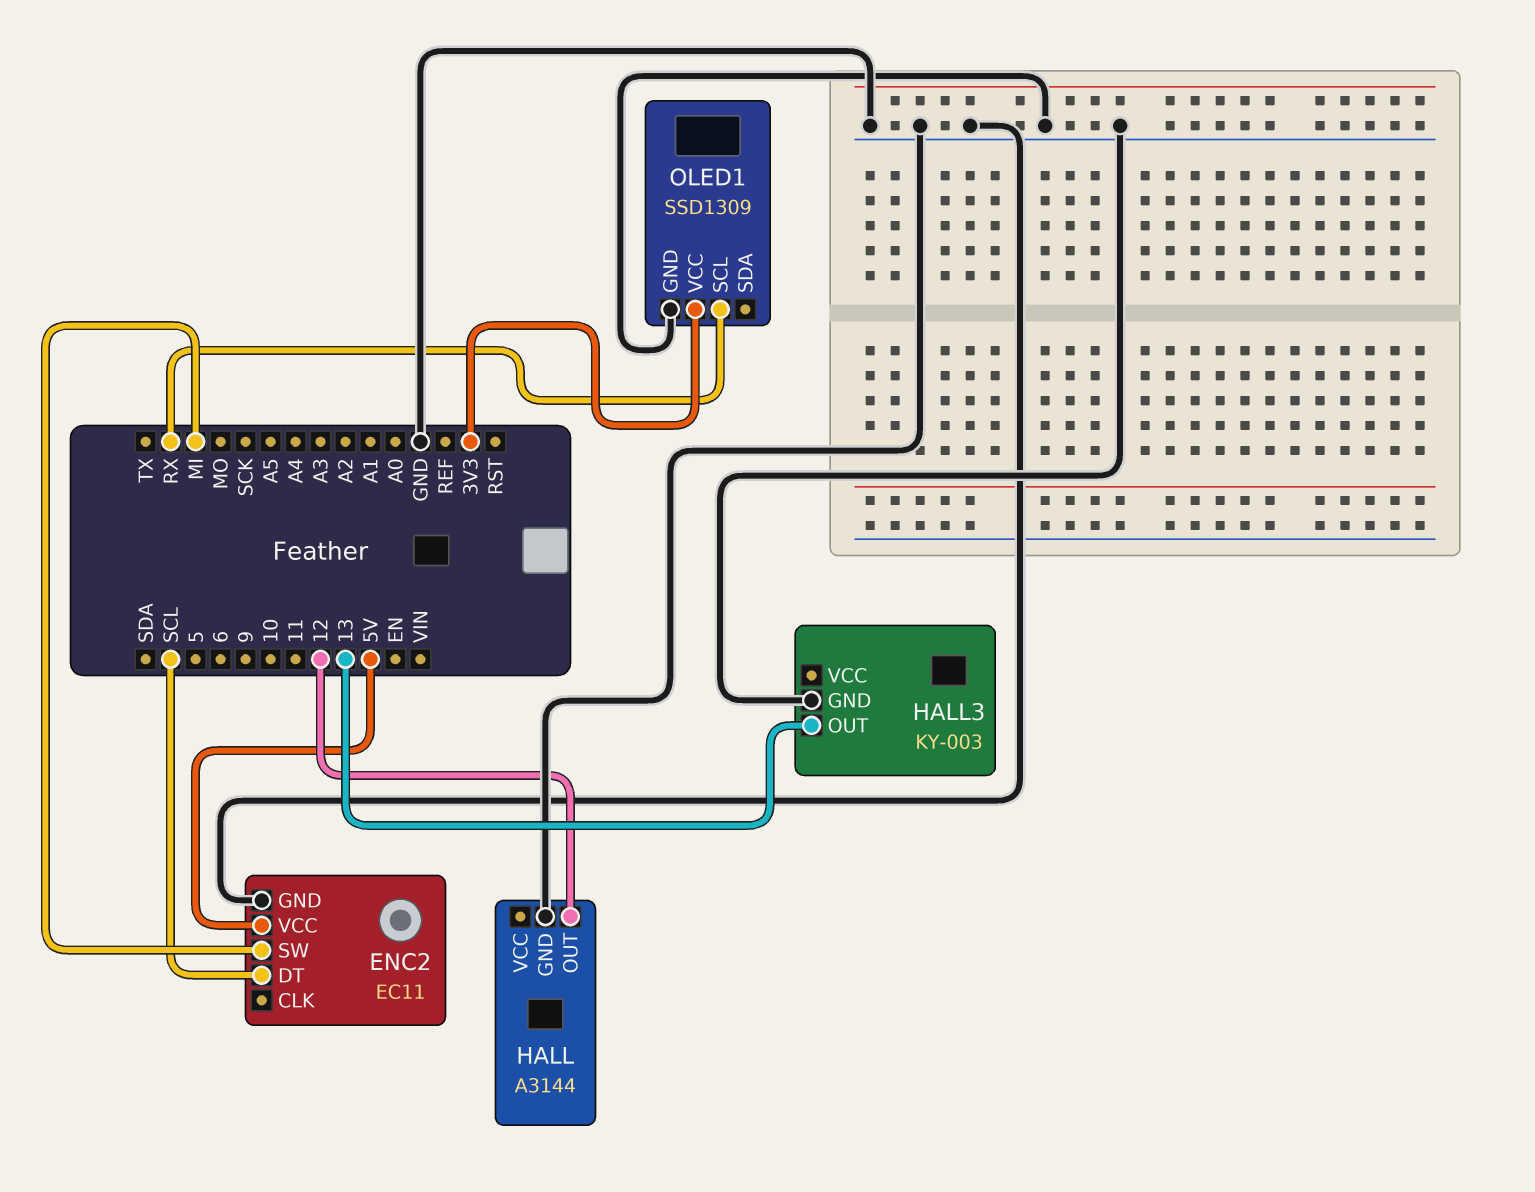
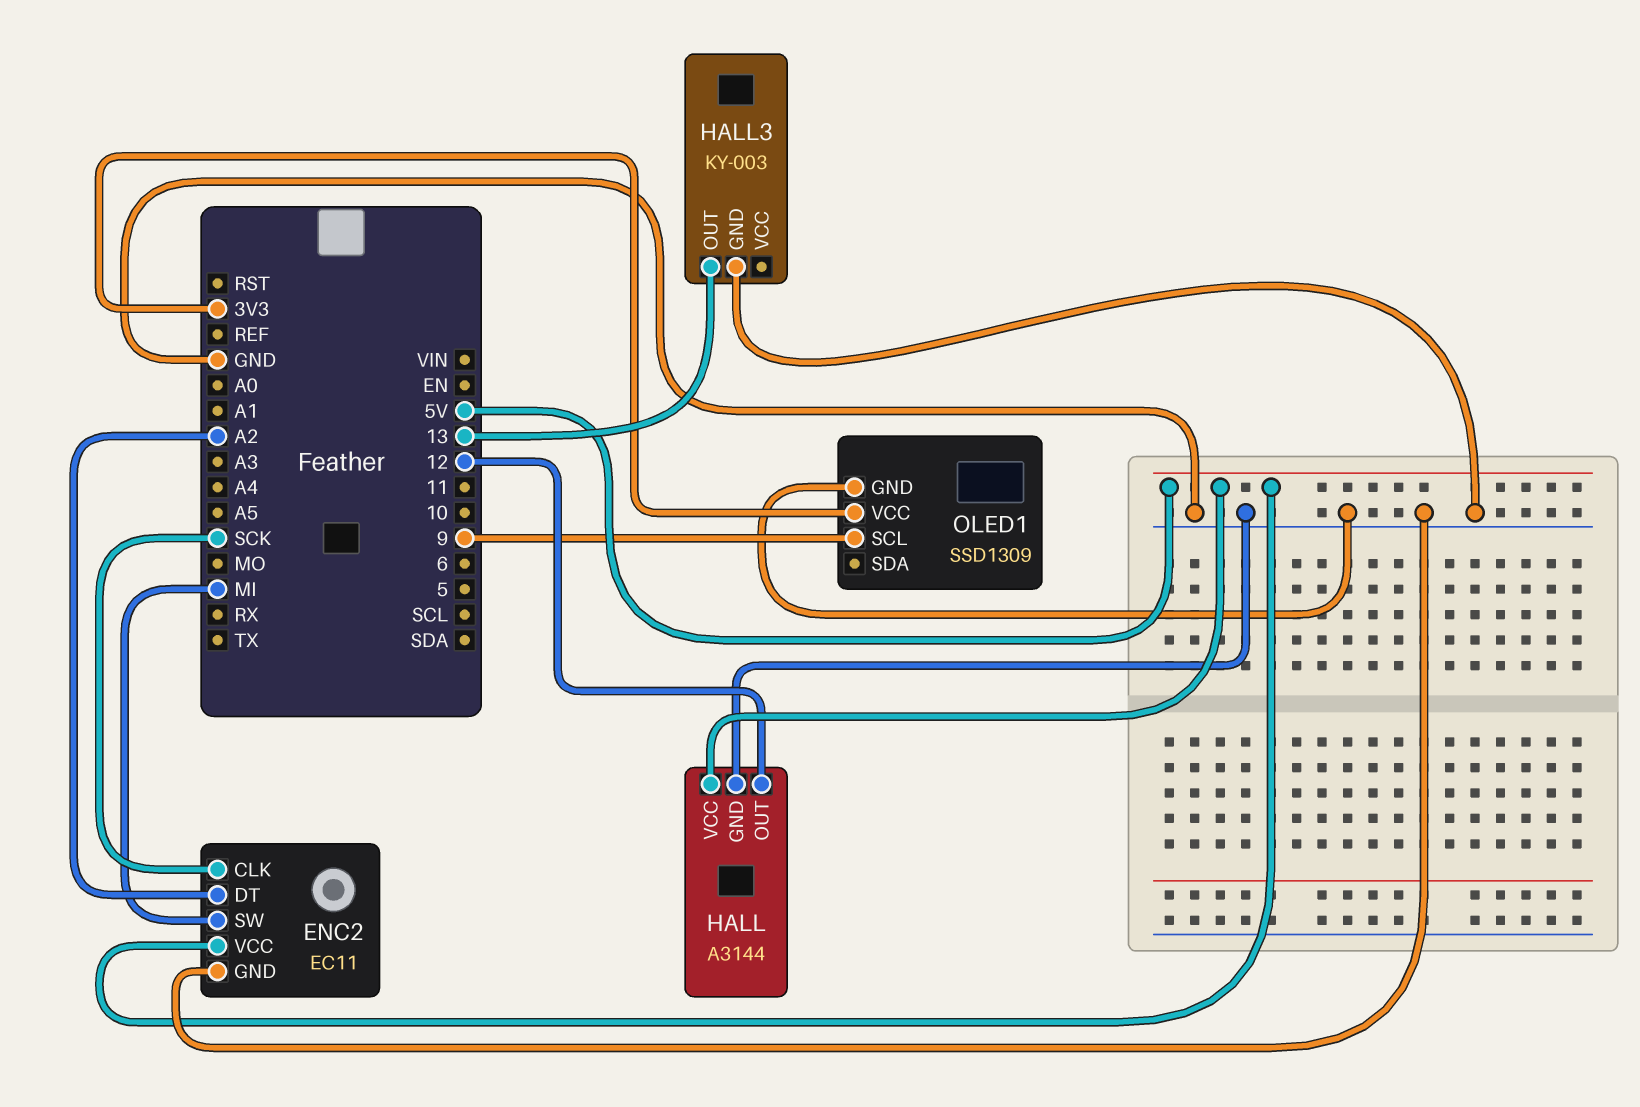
ENC2 pin CLK: none -> SCK
ENC2 pin DT: SCL -> A2
HALL pin VCC: none -> 5V
OLED1 pin SCL: RX -> 9

